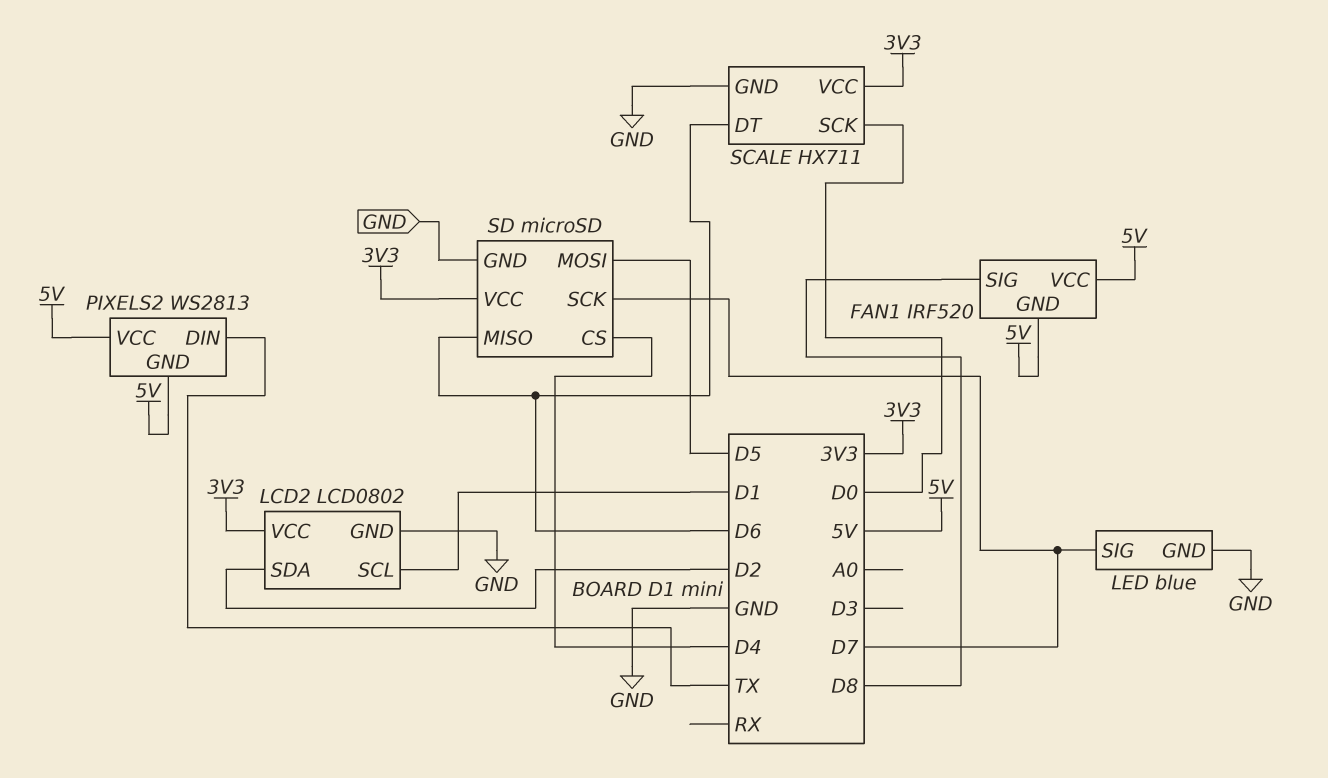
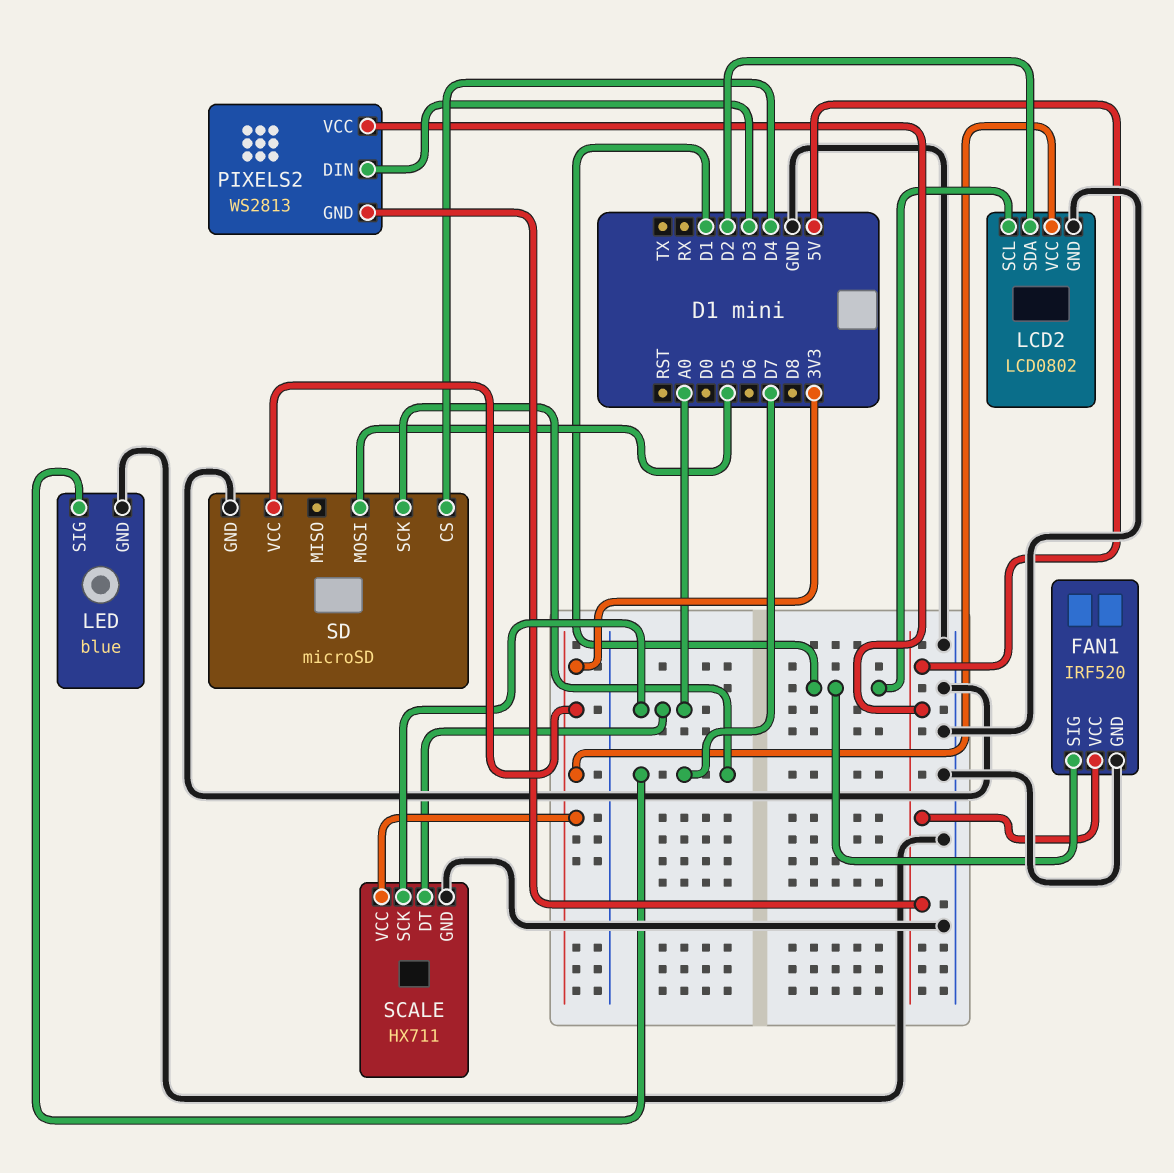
FAN1 pin GND: 5V -> GND
FAN1 pin SIG: D8 -> D1
PIXELS2 pin DIN: TX -> D3
SCALE pin DT: D6 -> A0
SCALE pin SCK: D0 -> A0
SD pin MISO: D6 -> none

